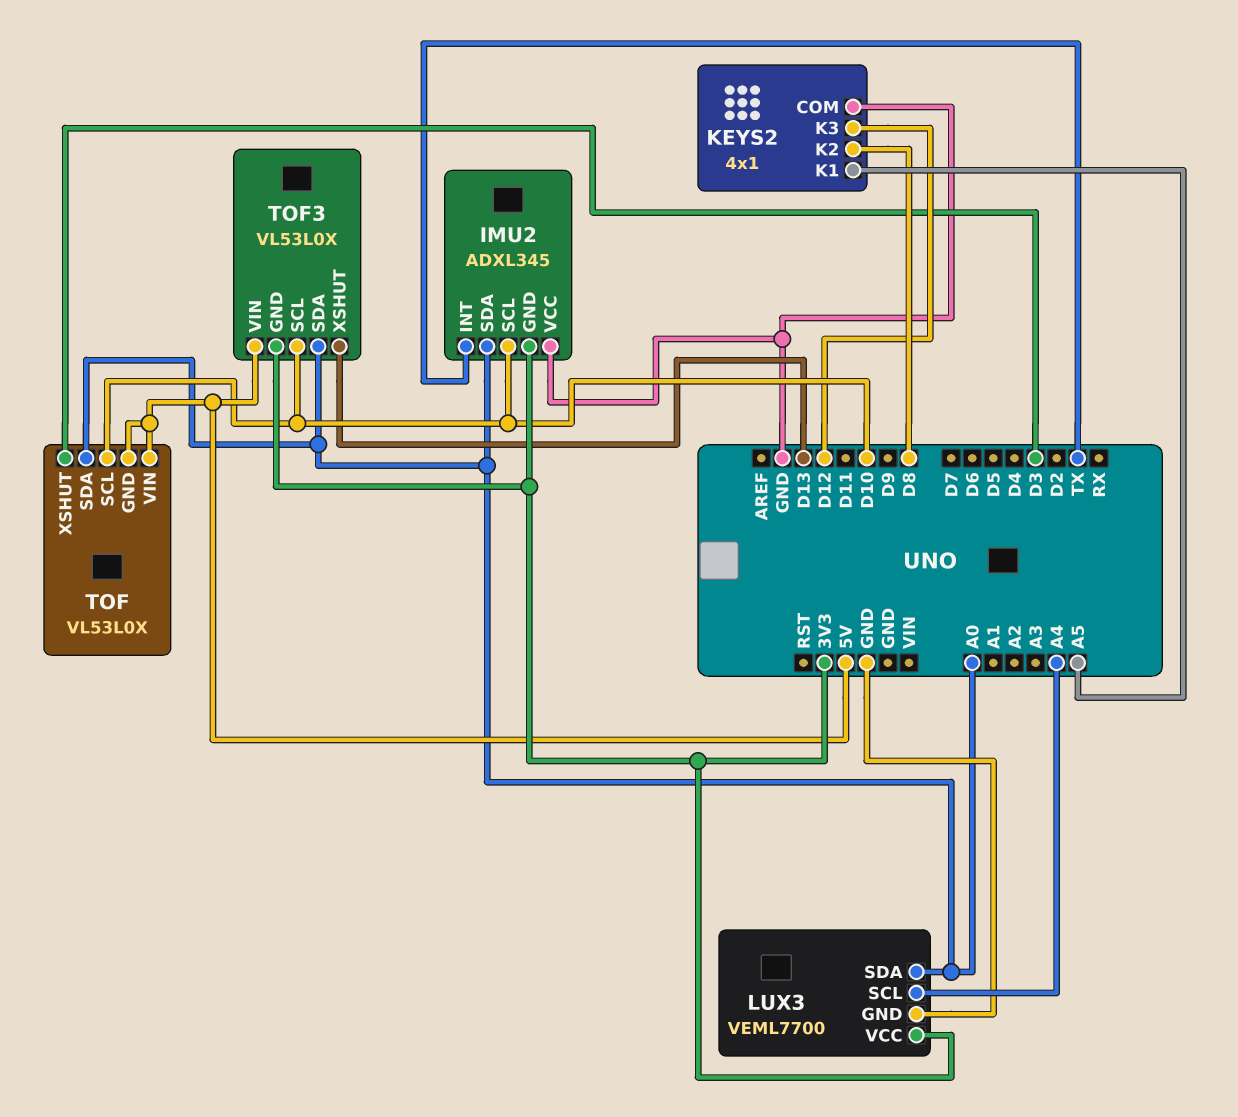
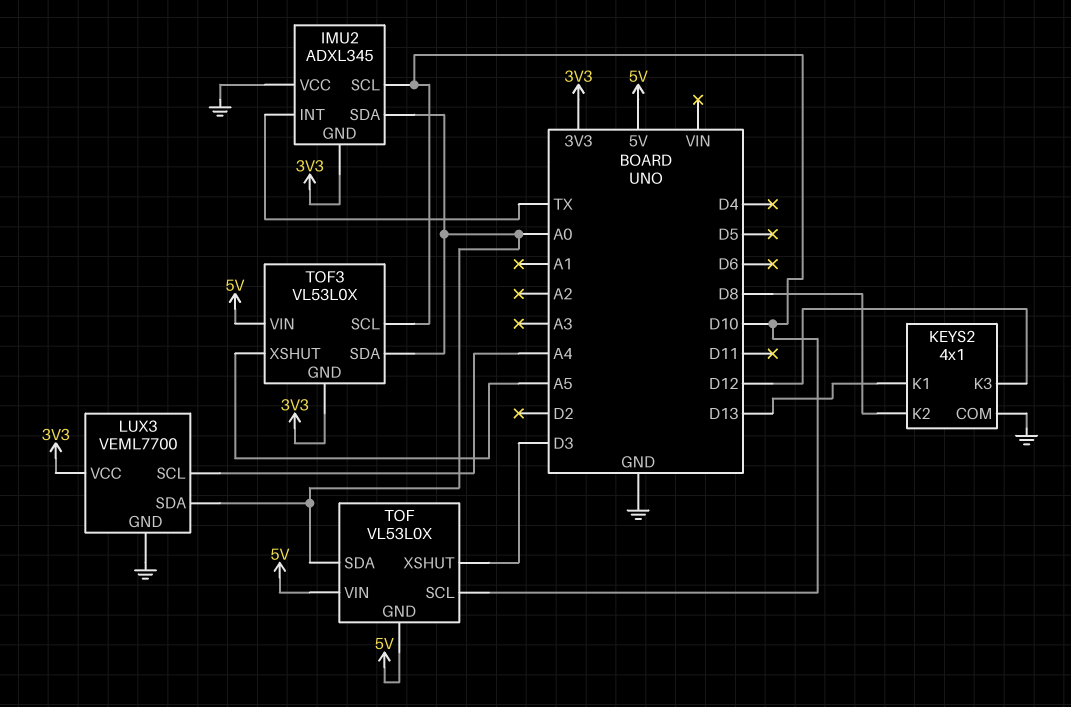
KEYS2 pin K1: A5 -> D13
TOF3 pin XSHUT: D13 -> A5

